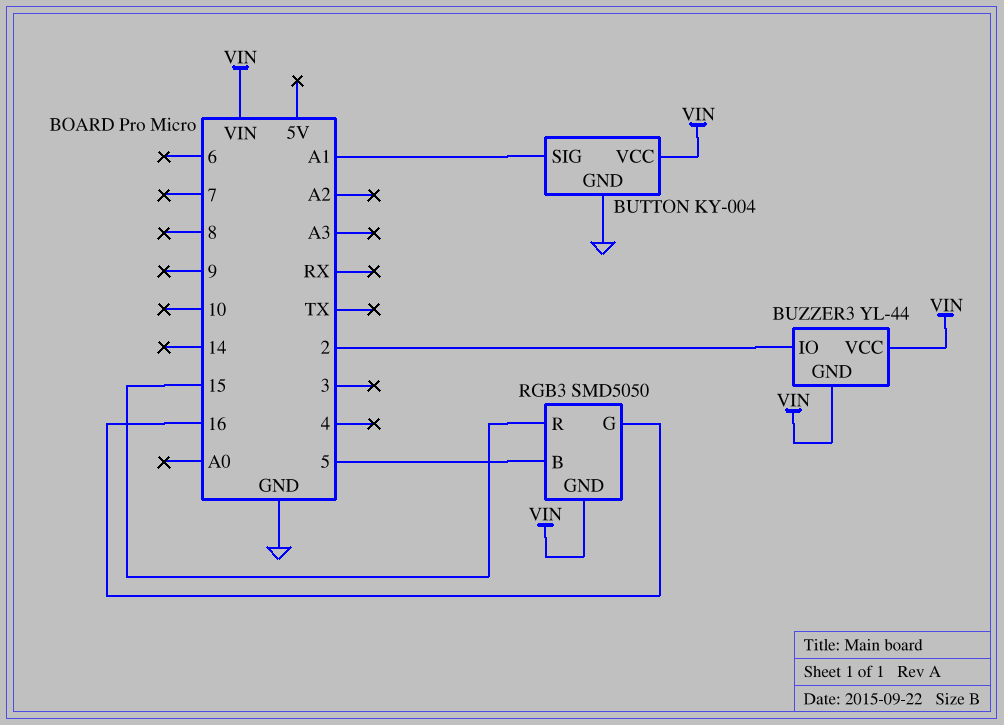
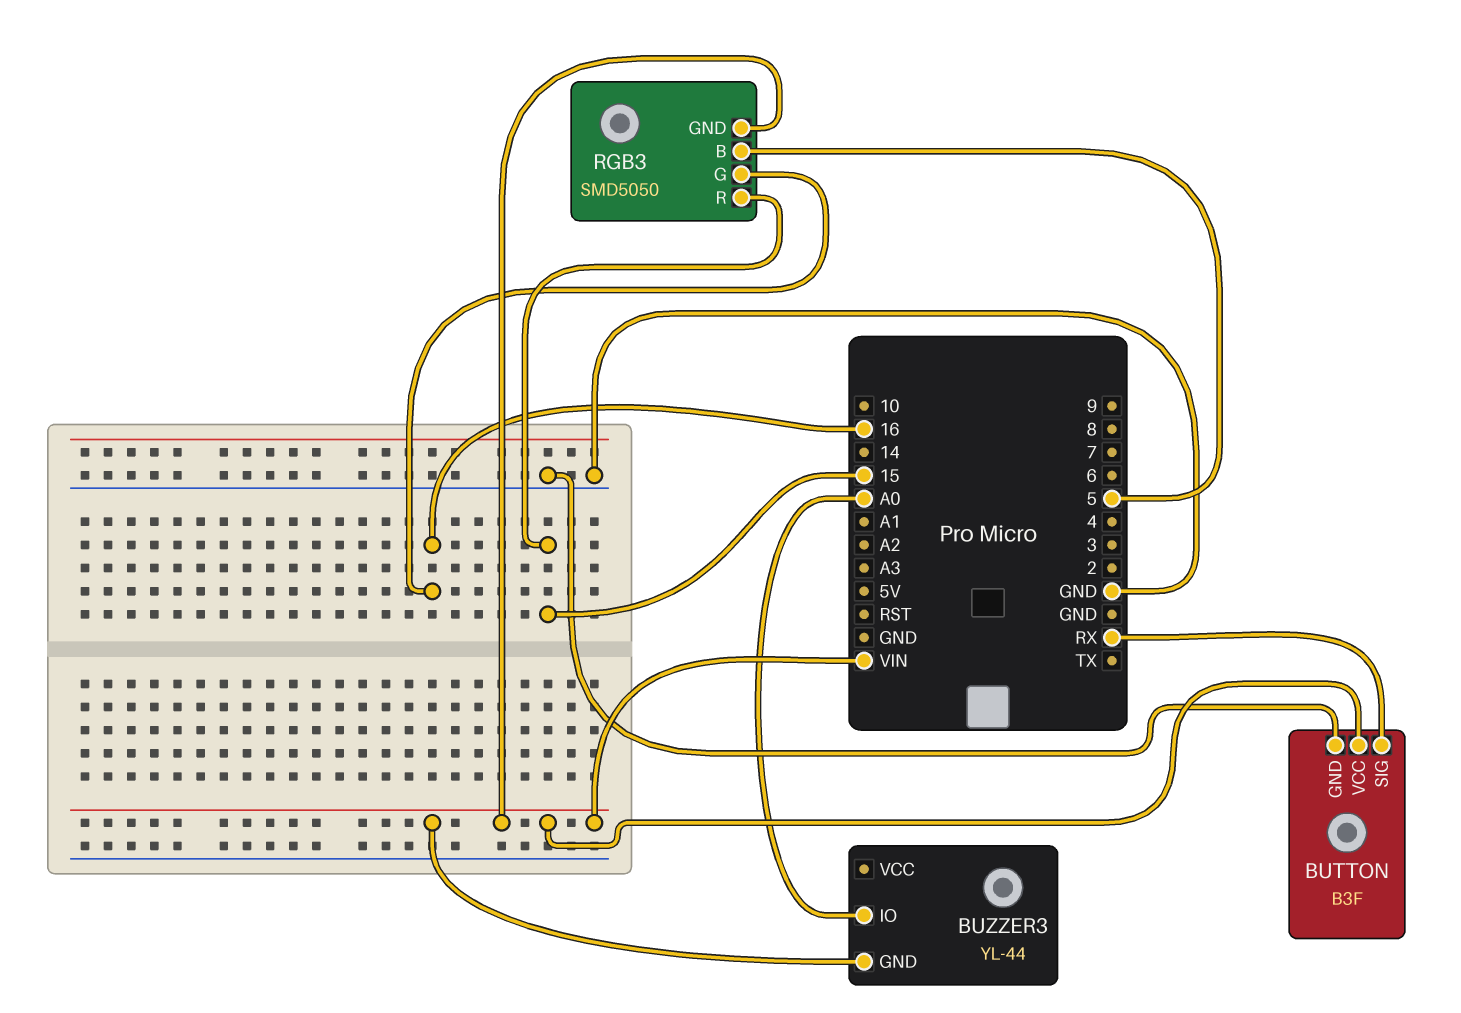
BUTTON: KY-004 -> B3F
BUTTON pin SIG: A1 -> RX
BUZZER3 pin IO: 2 -> A0
BUZZER3 pin VCC: VIN -> none

